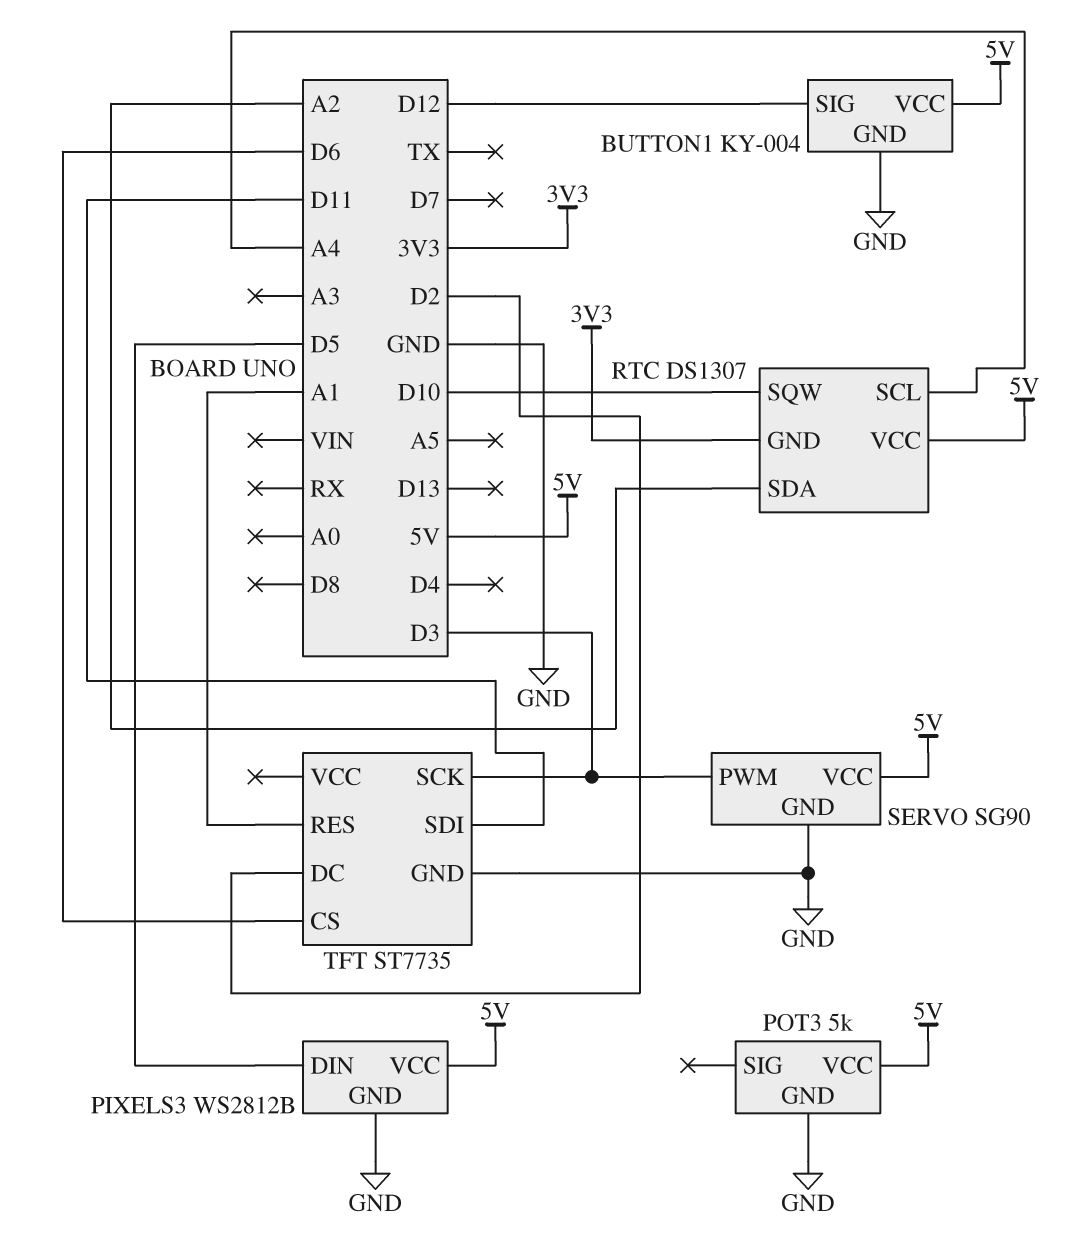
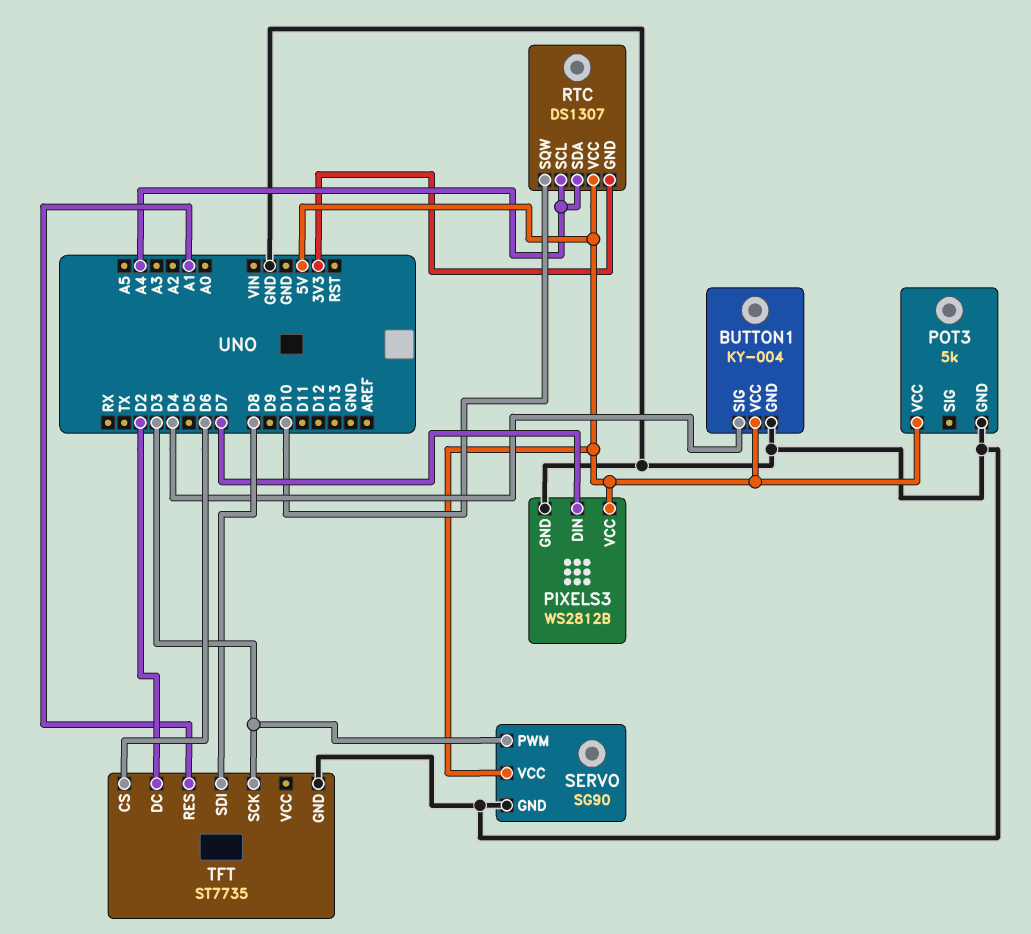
BUTTON1 pin SIG: D12 -> D4
PIXELS3 pin DIN: D5 -> D7
RTC pin SDA: A2 -> A4
TFT pin SDI: D11 -> D8

